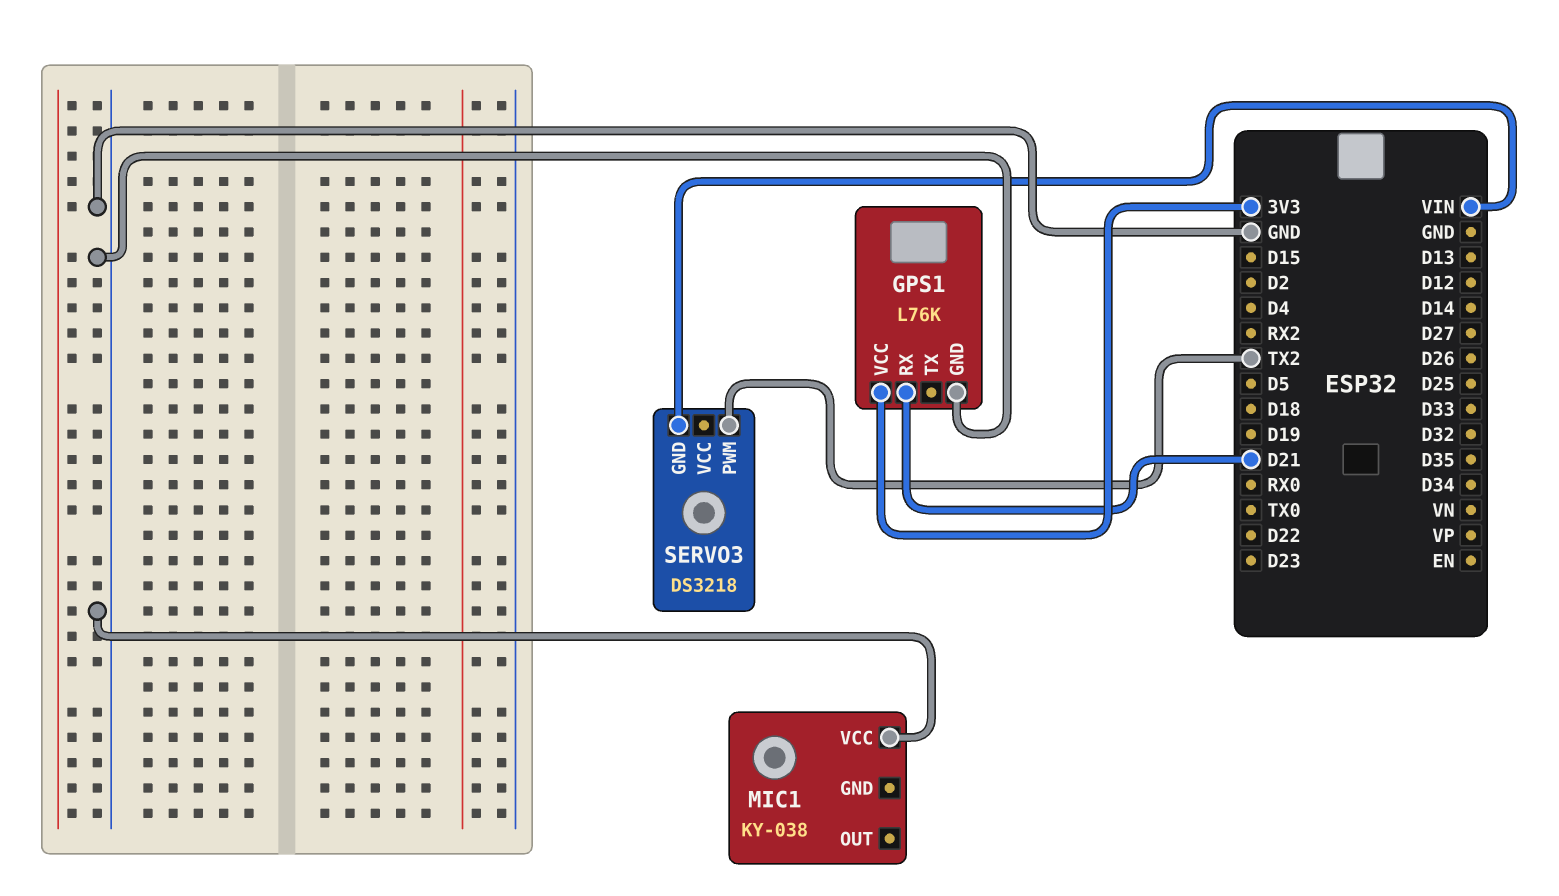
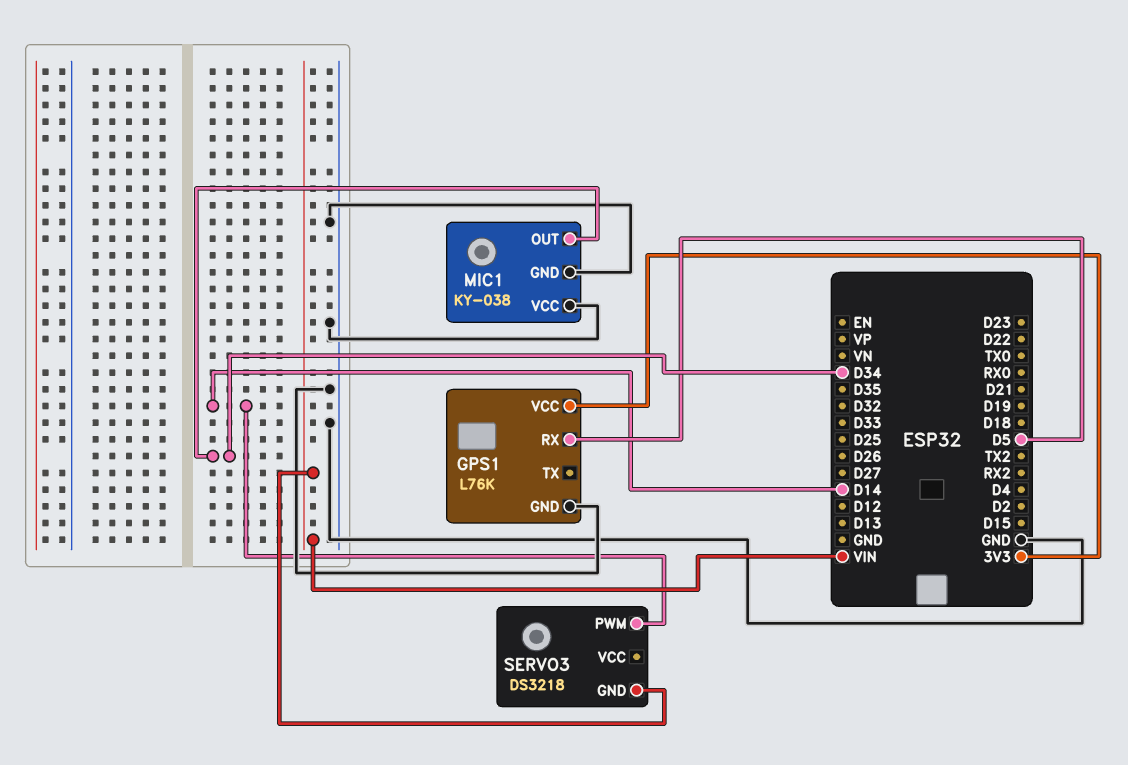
GPS1 pin RX: D21 -> D5
MIC1 pin GND: none -> GND
MIC1 pin OUT: none -> D34
SERVO3 pin PWM: TX2 -> D14

